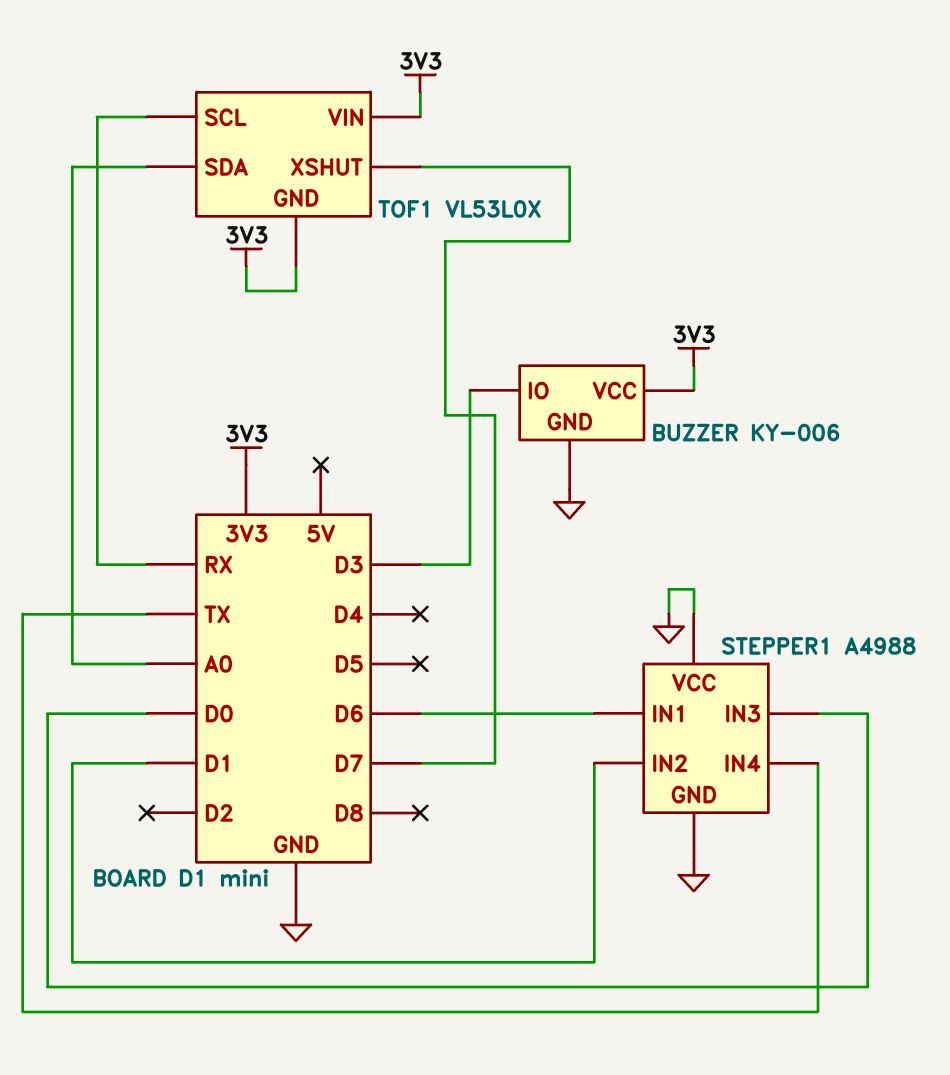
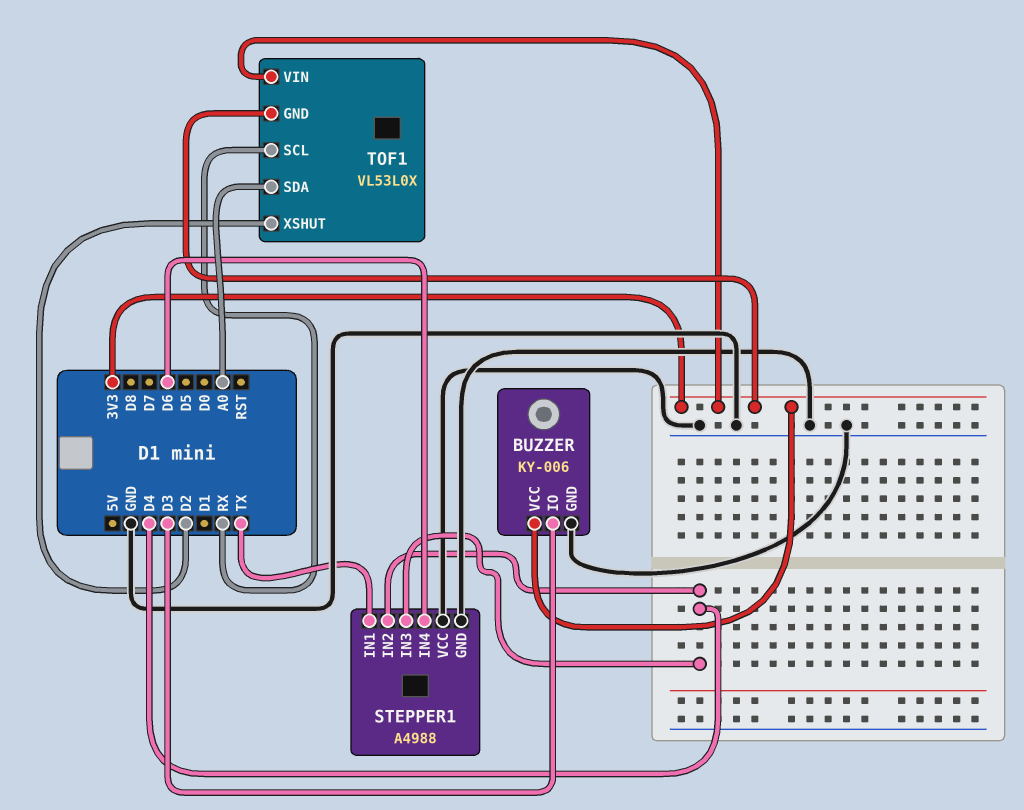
STEPPER1 pin IN1: D6 -> TX
STEPPER1 pin IN2: D1 -> D4
STEPPER1 pin IN3: D0 -> D4
STEPPER1 pin IN4: TX -> D6
TOF1 pin XSHUT: D7 -> D2

